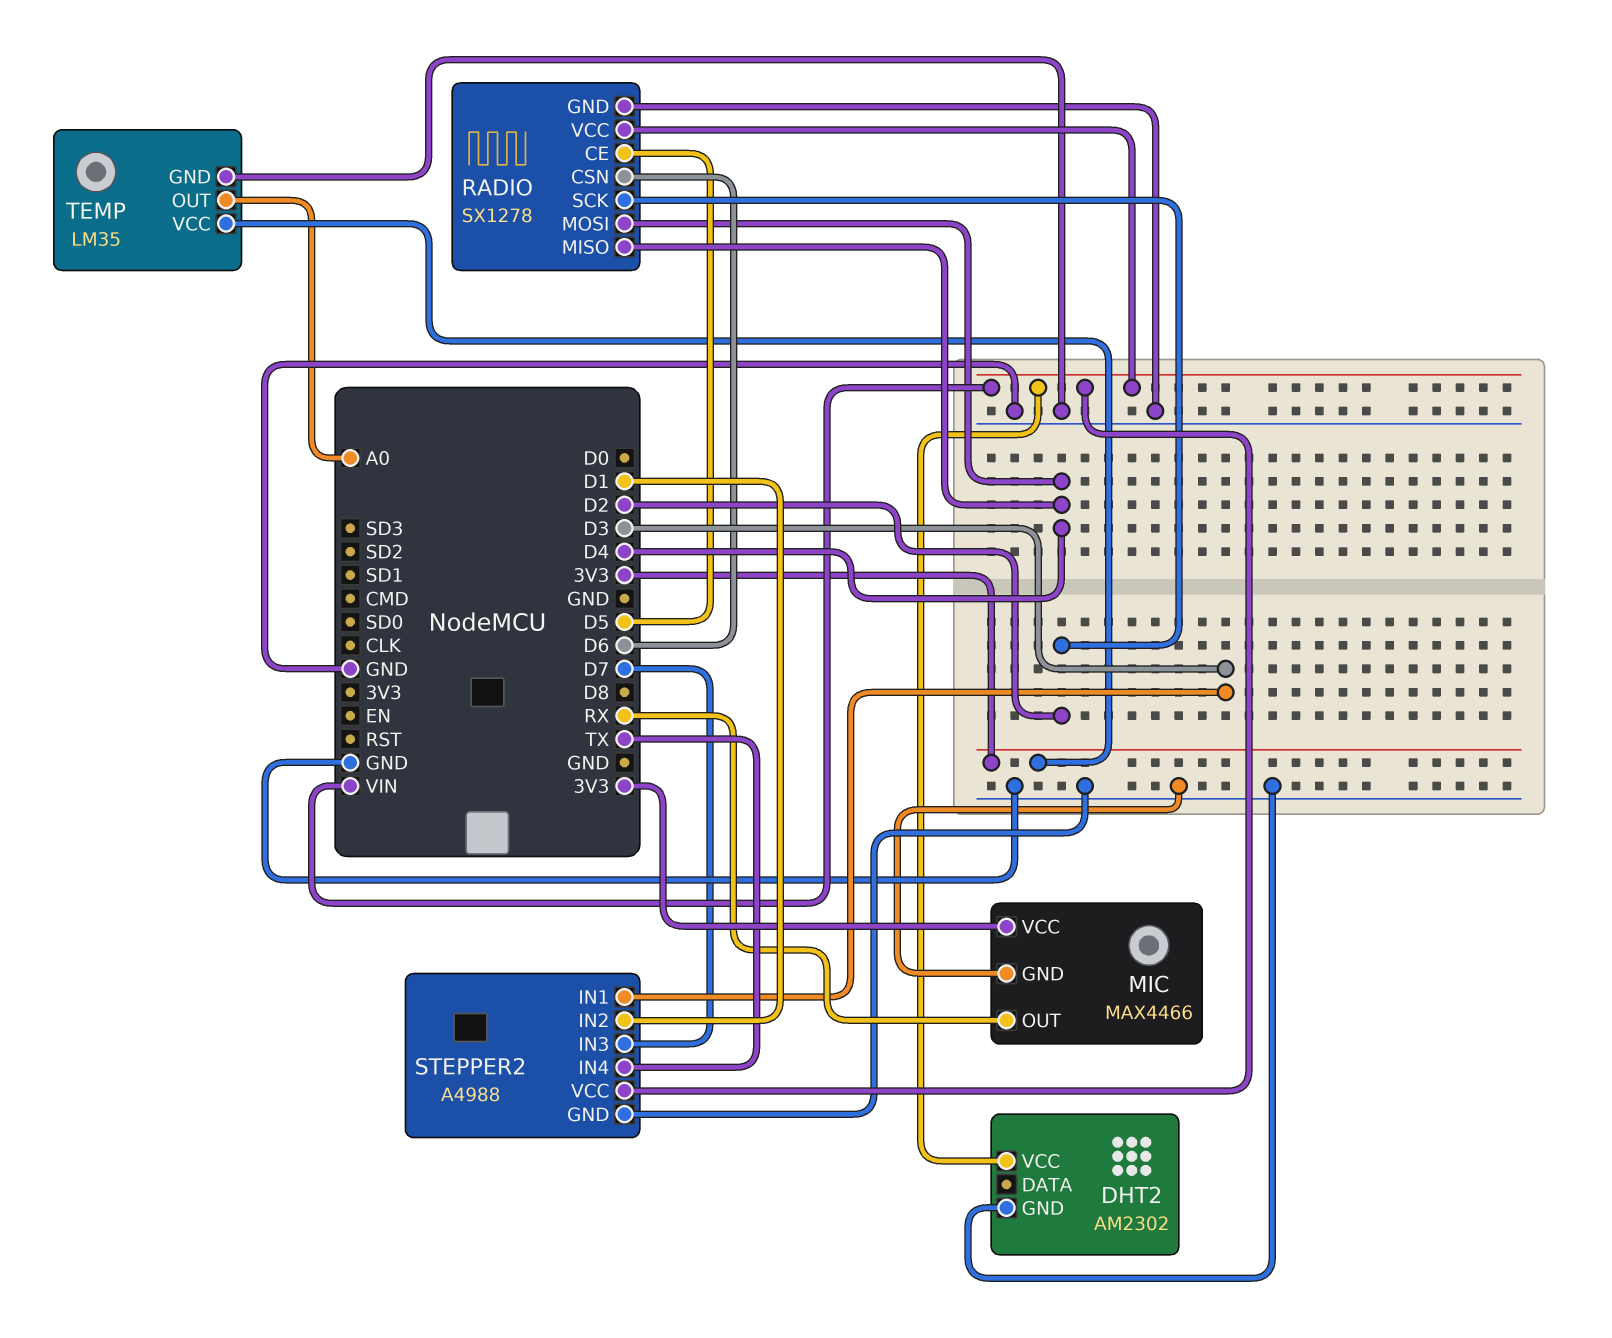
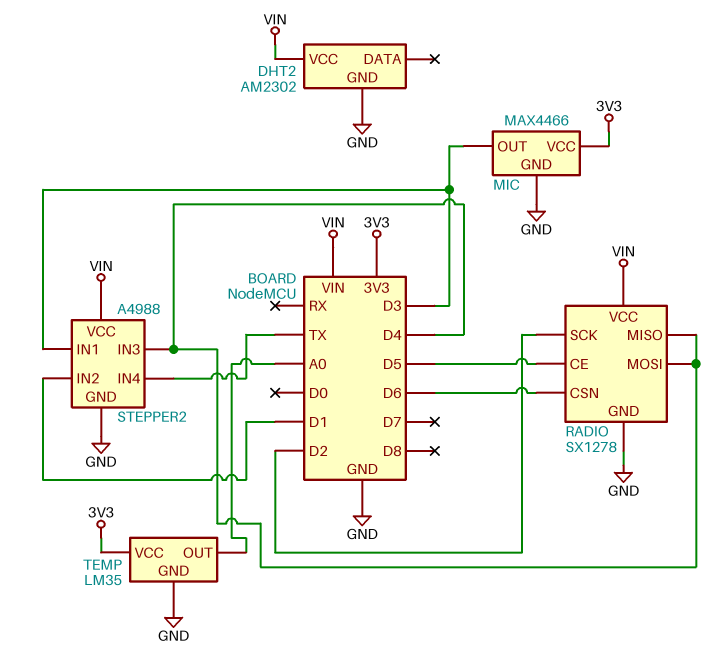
MIC pin OUT: RX -> D3
STEPPER2 pin IN3: D7 -> D4

